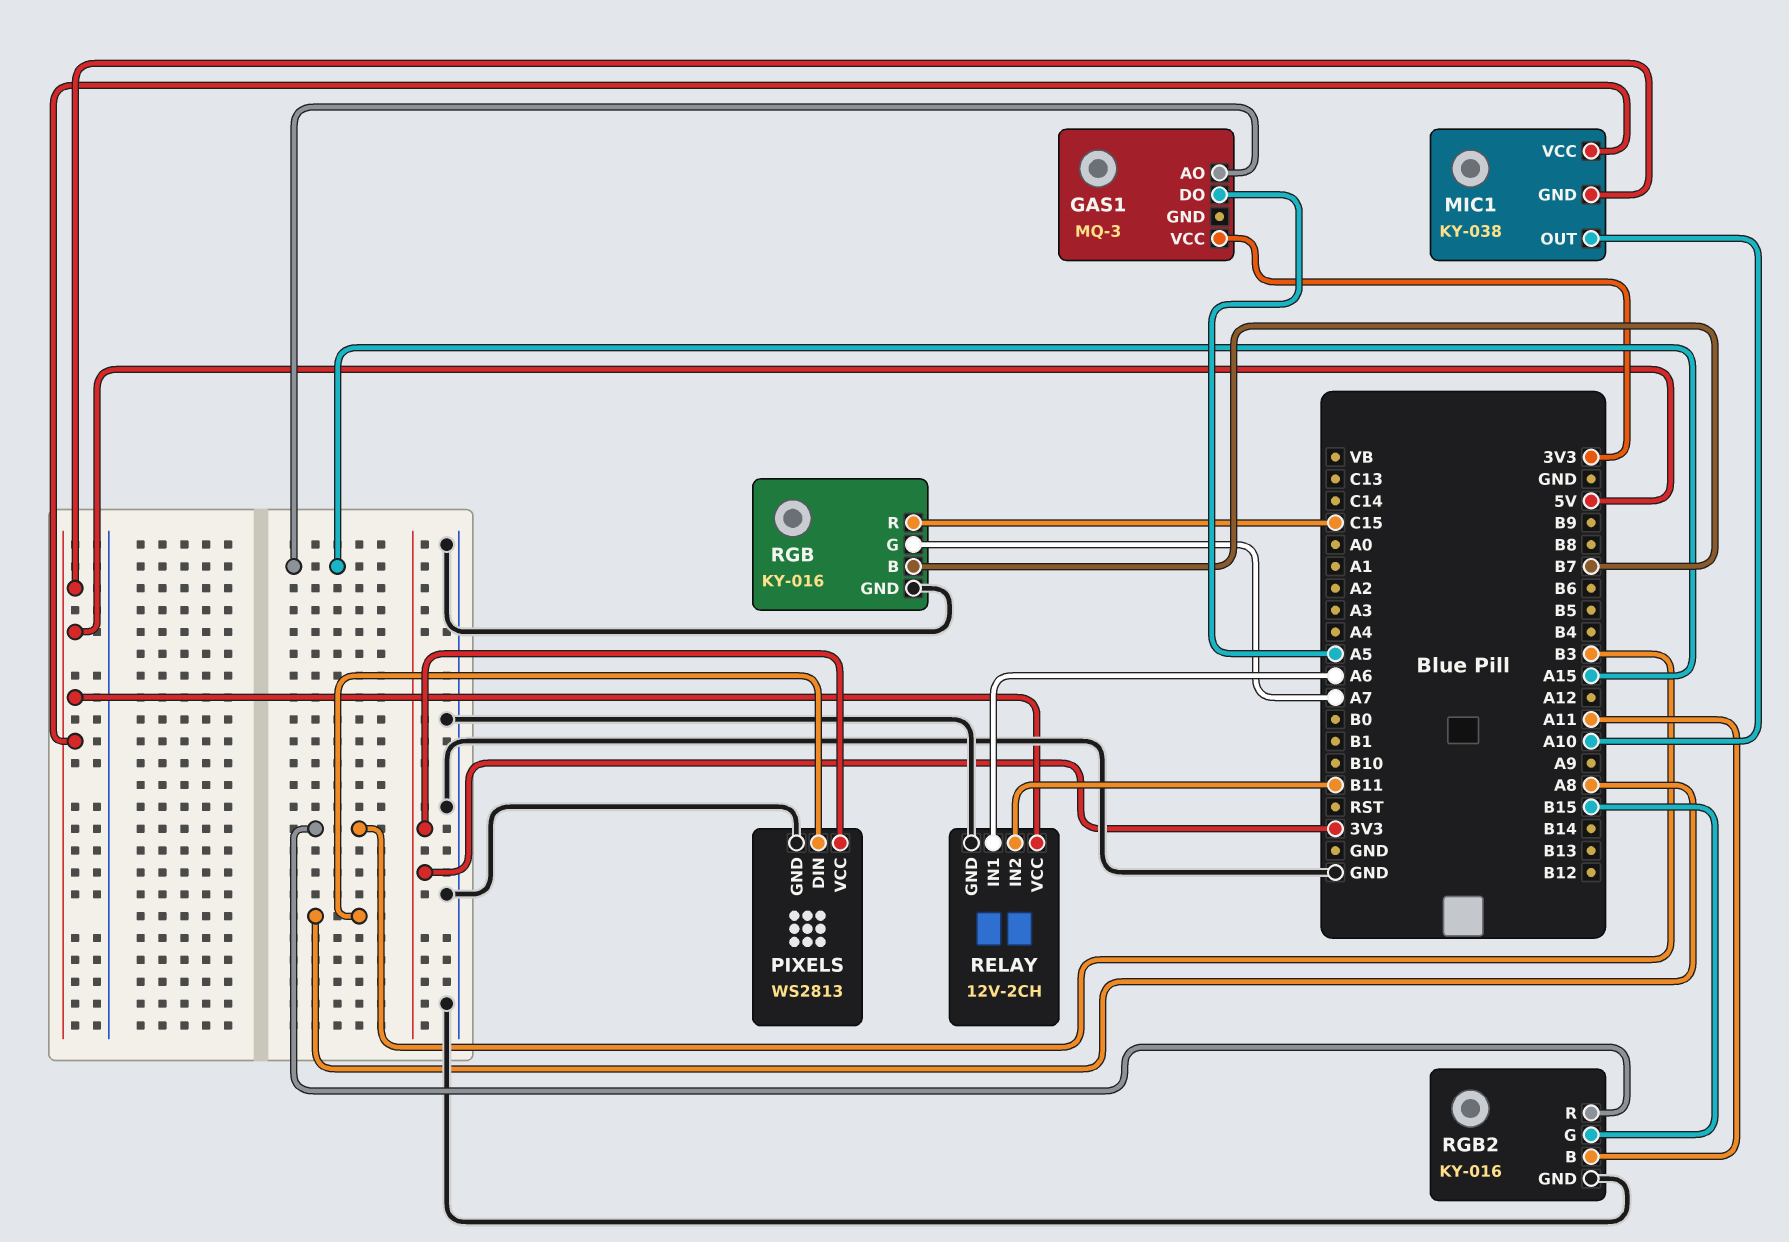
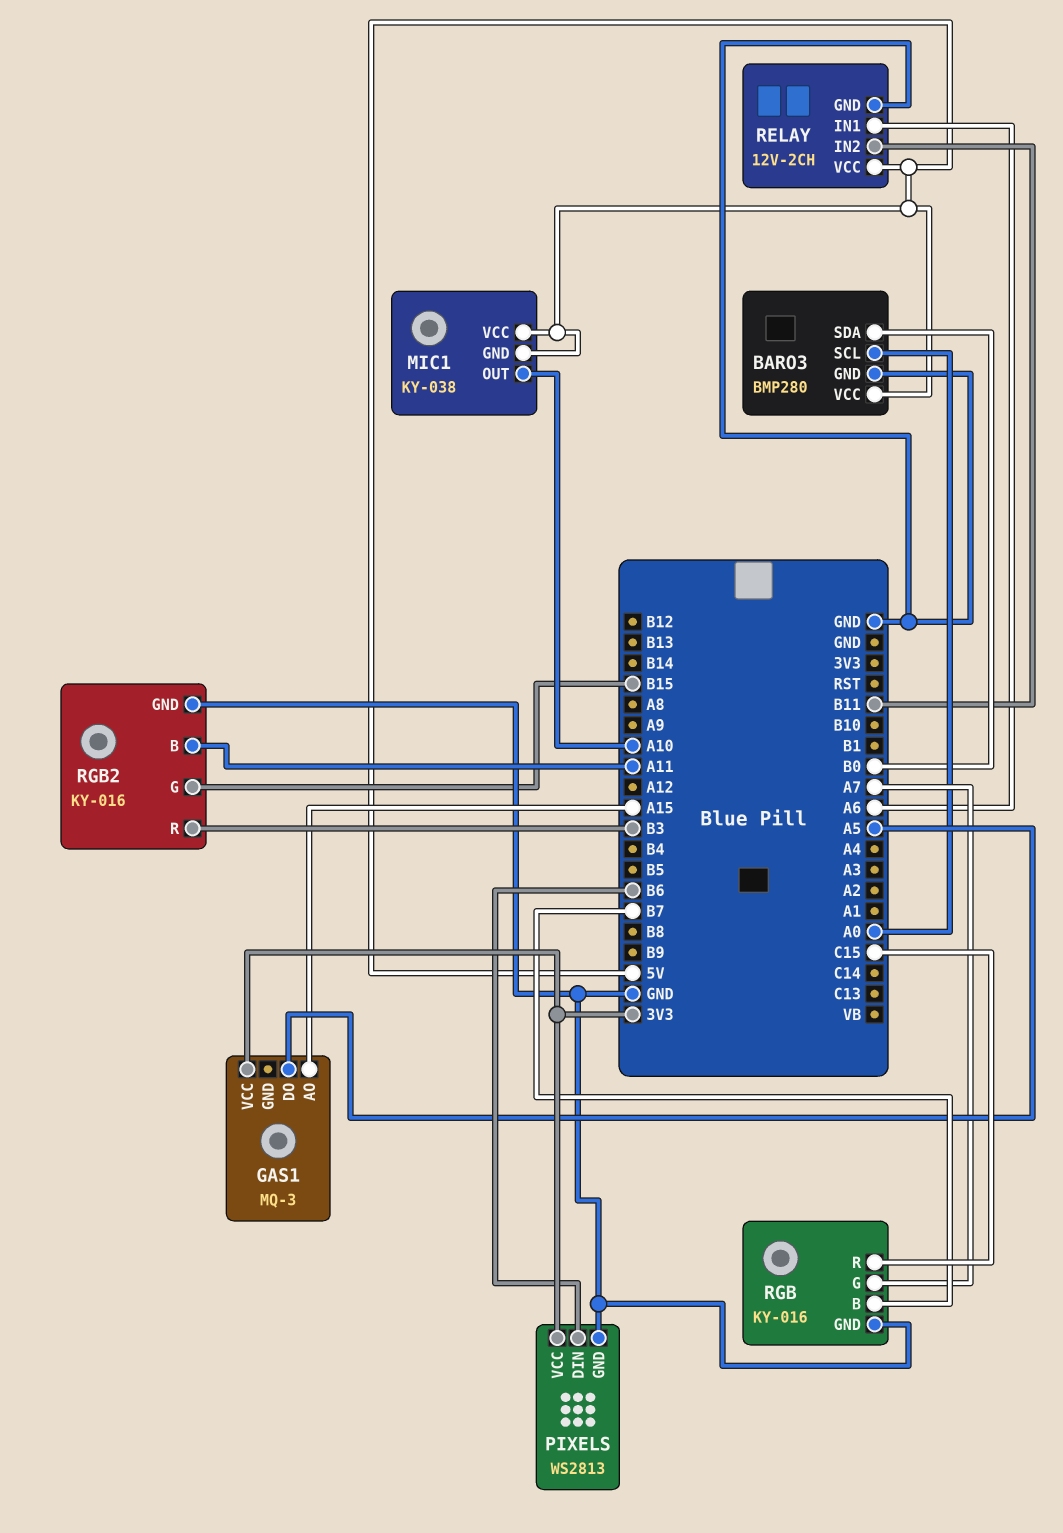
BARO3: none -> BMP280
BARO3 pin GND: none -> GND
BARO3 pin SCL: none -> A0
BARO3 pin SDA: none -> B0
BARO3 pin VCC: none -> 5V
PIXELS pin DIN: A8 -> B6

